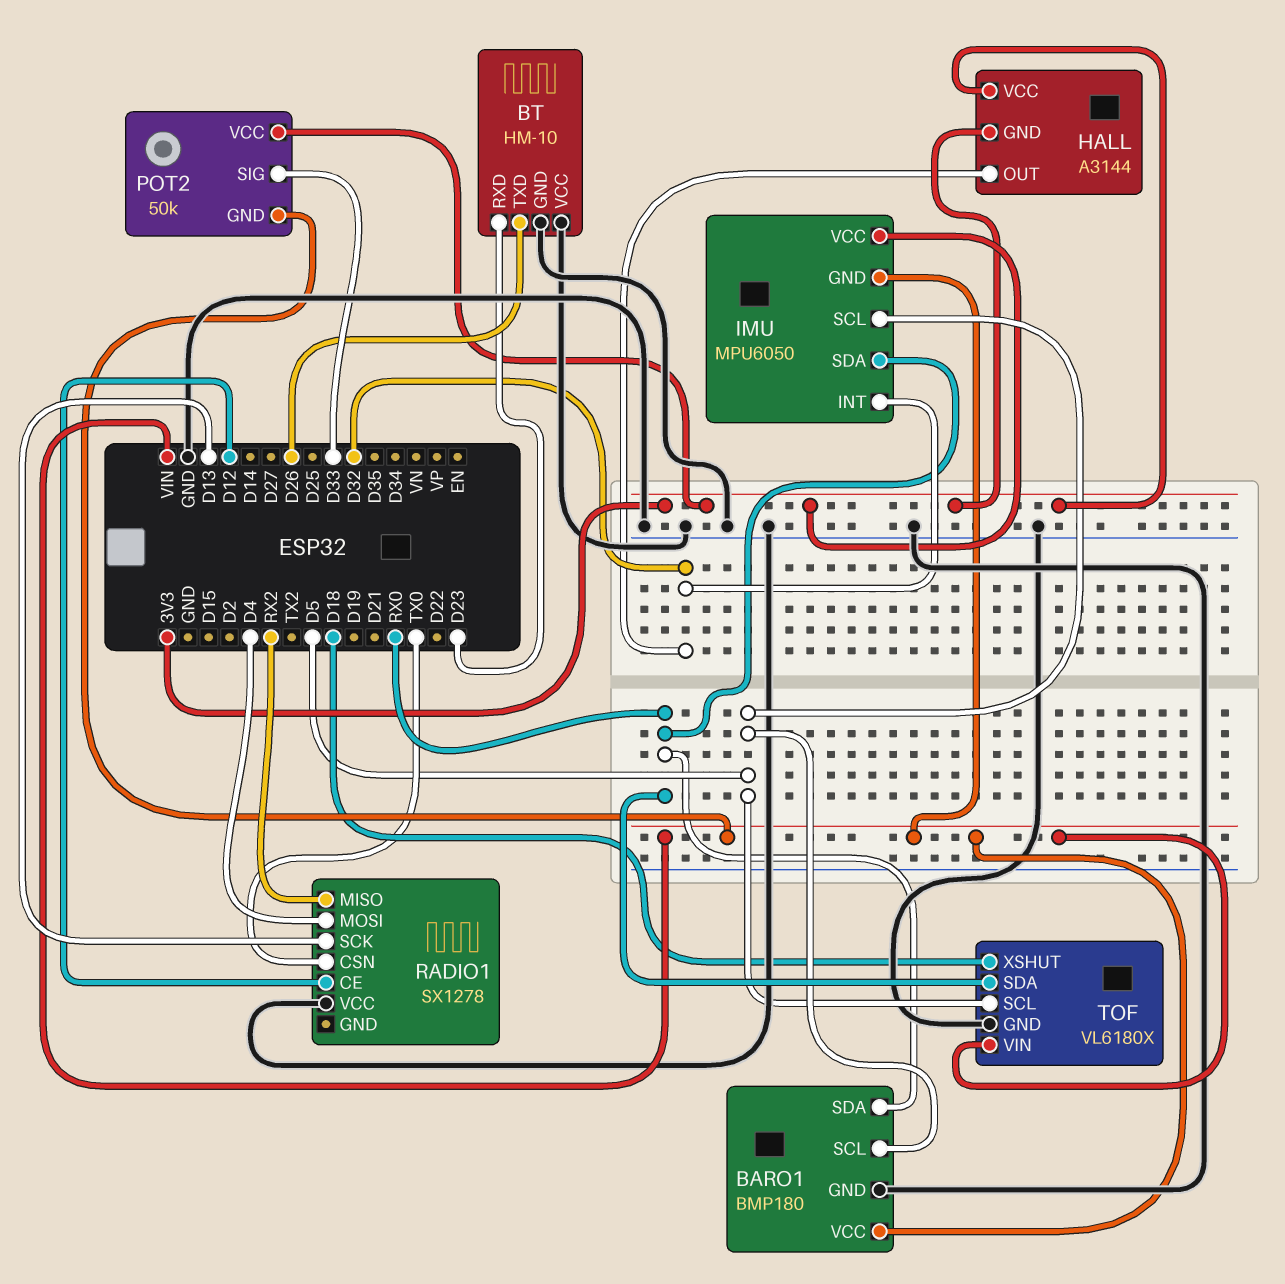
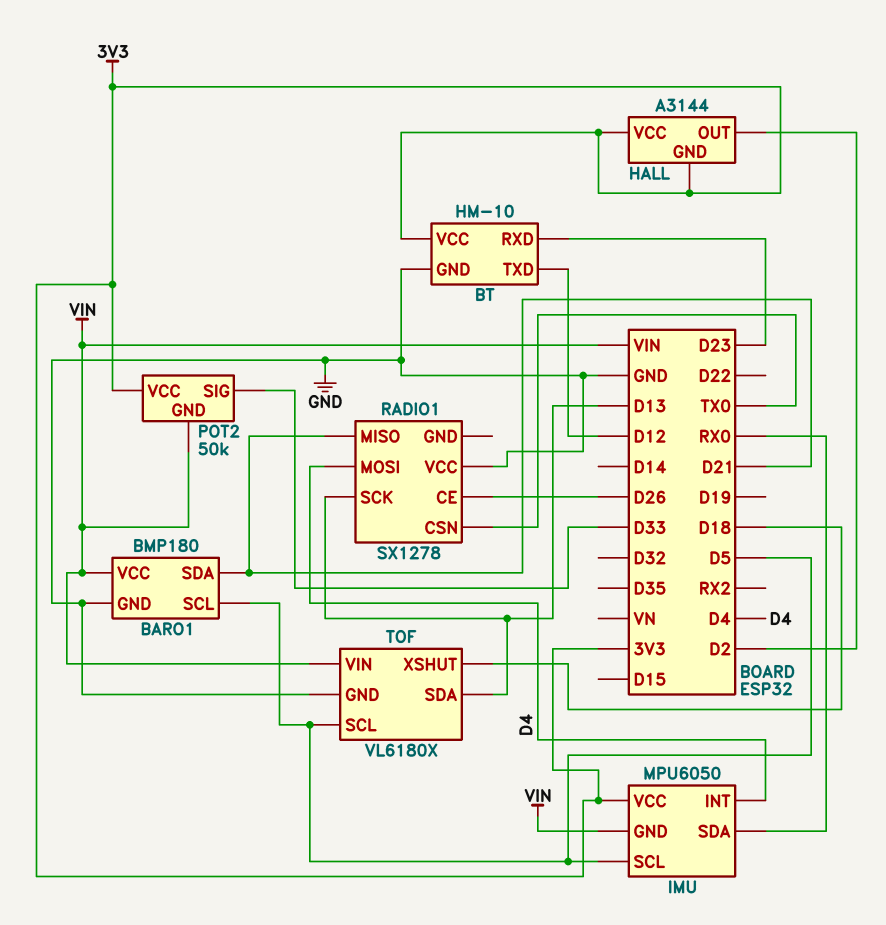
BARO1 pin SDA: RX0 -> D21
BT pin TXD: D26 -> D12
BT pin VCC: GND -> 3V3
HALL pin OUT: D32 -> D2
IMU pin INT: D32 -> D4
RADIO1 pin CE: D12 -> D26
RADIO1 pin MISO: RX2 -> D21
TOF pin SDA: RX0 -> D13

